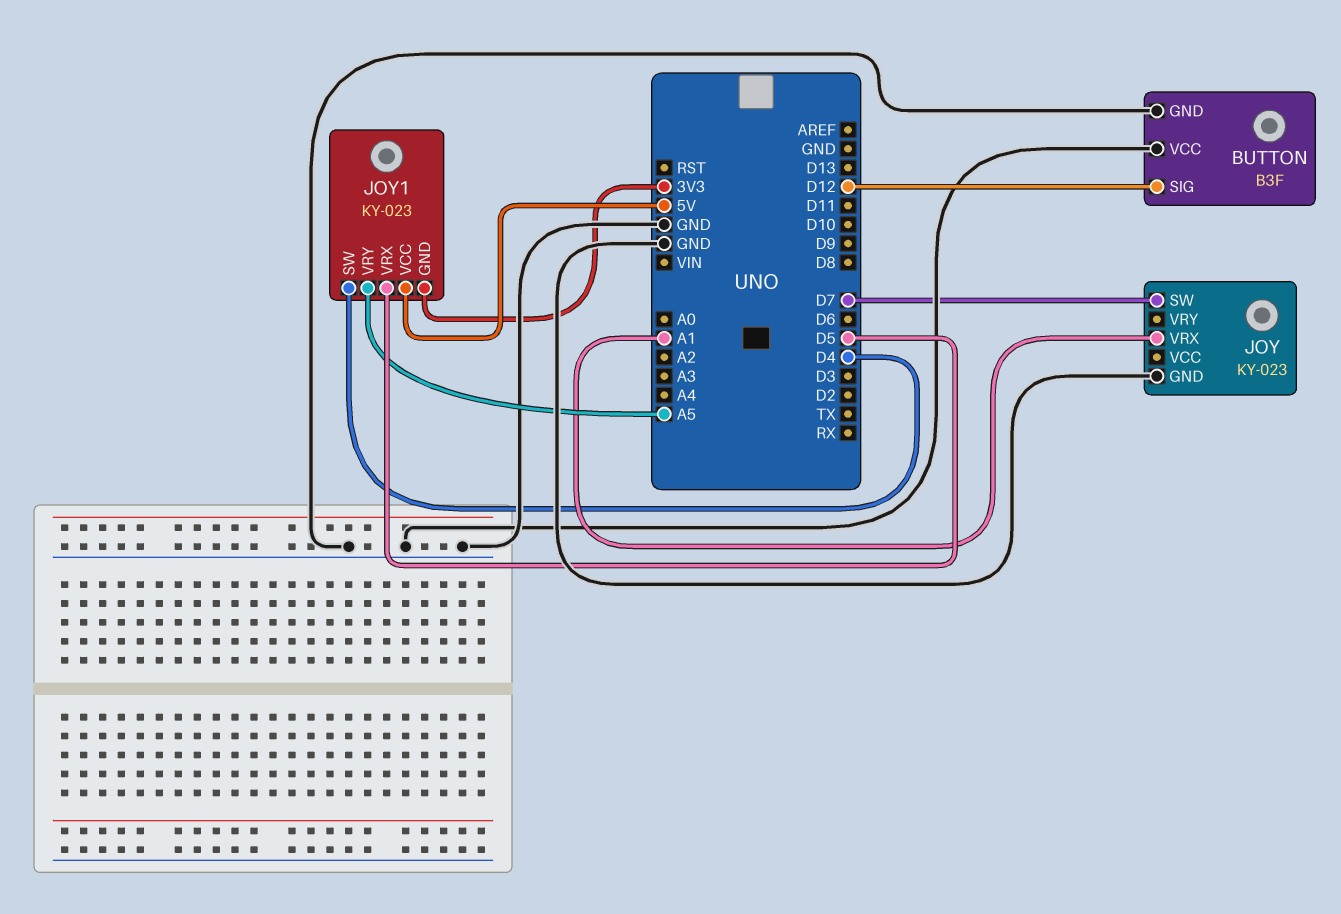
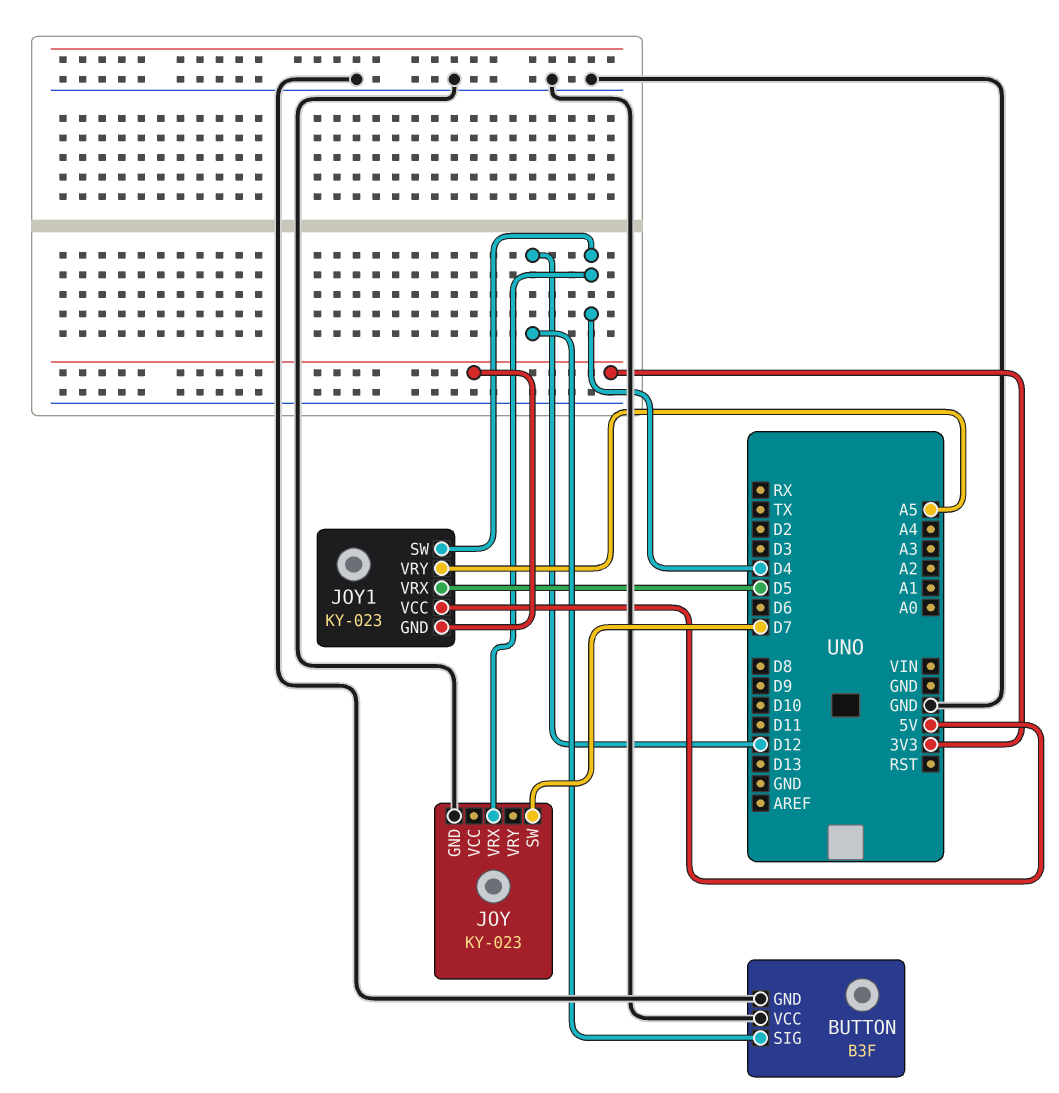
JOY pin VRX: A1 -> D4

